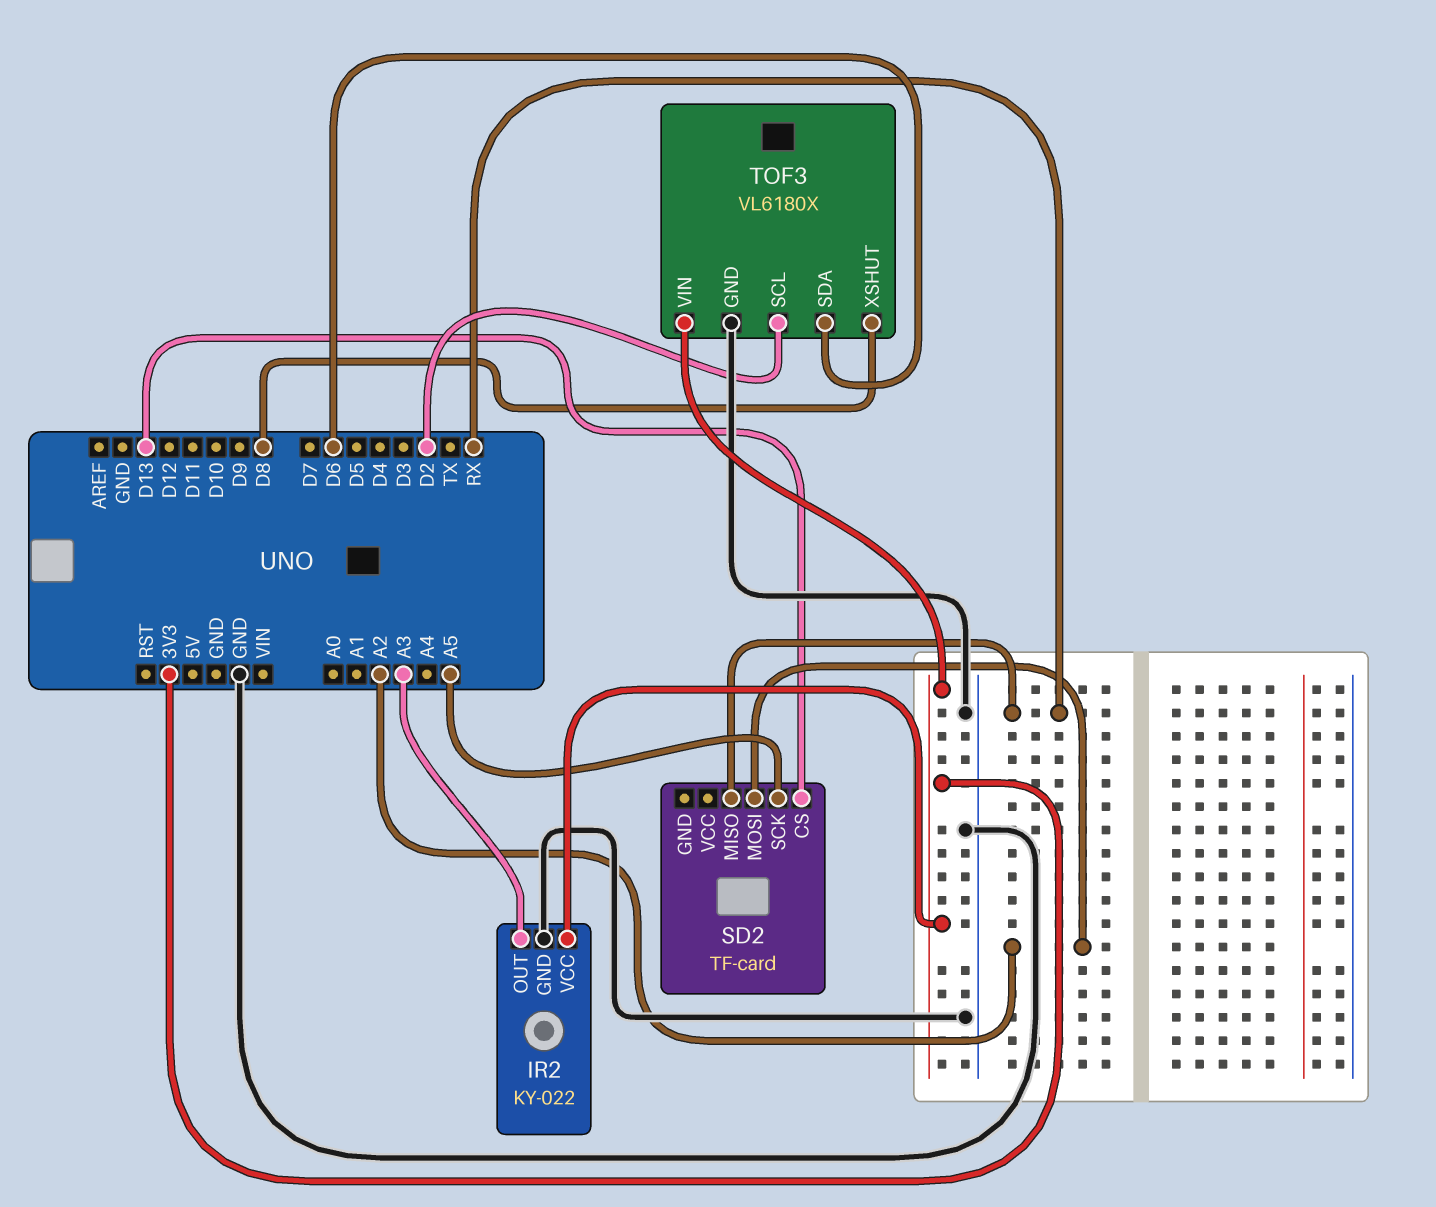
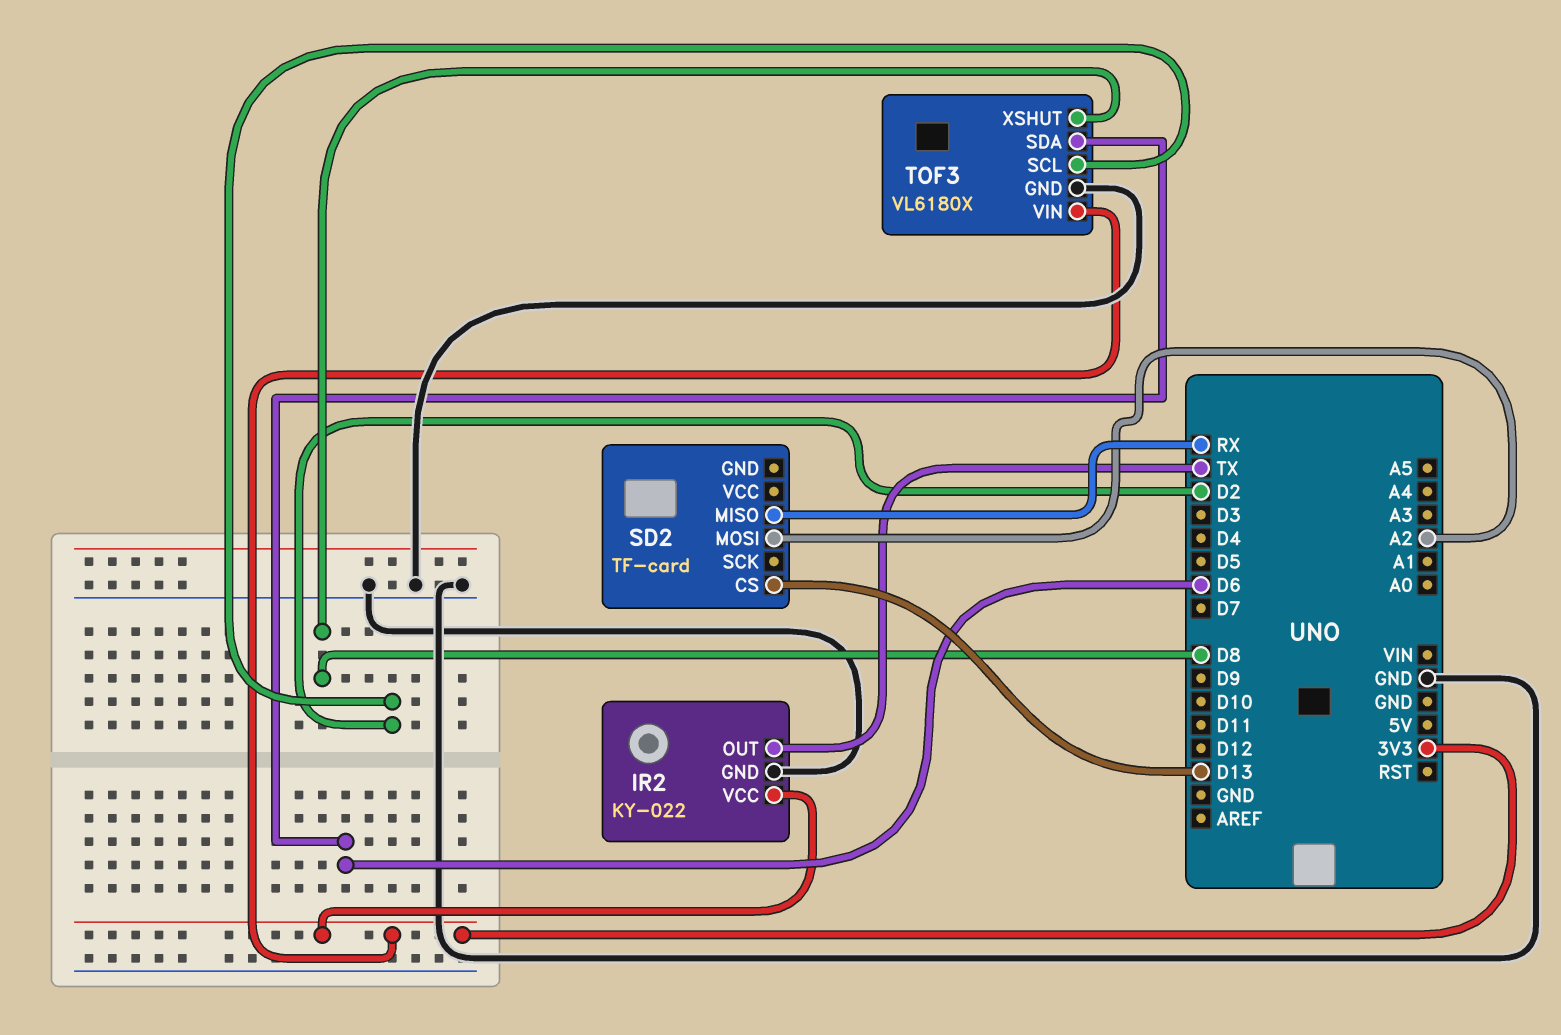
IR2 pin OUT: A3 -> TX
SD2 pin SCK: A5 -> none

